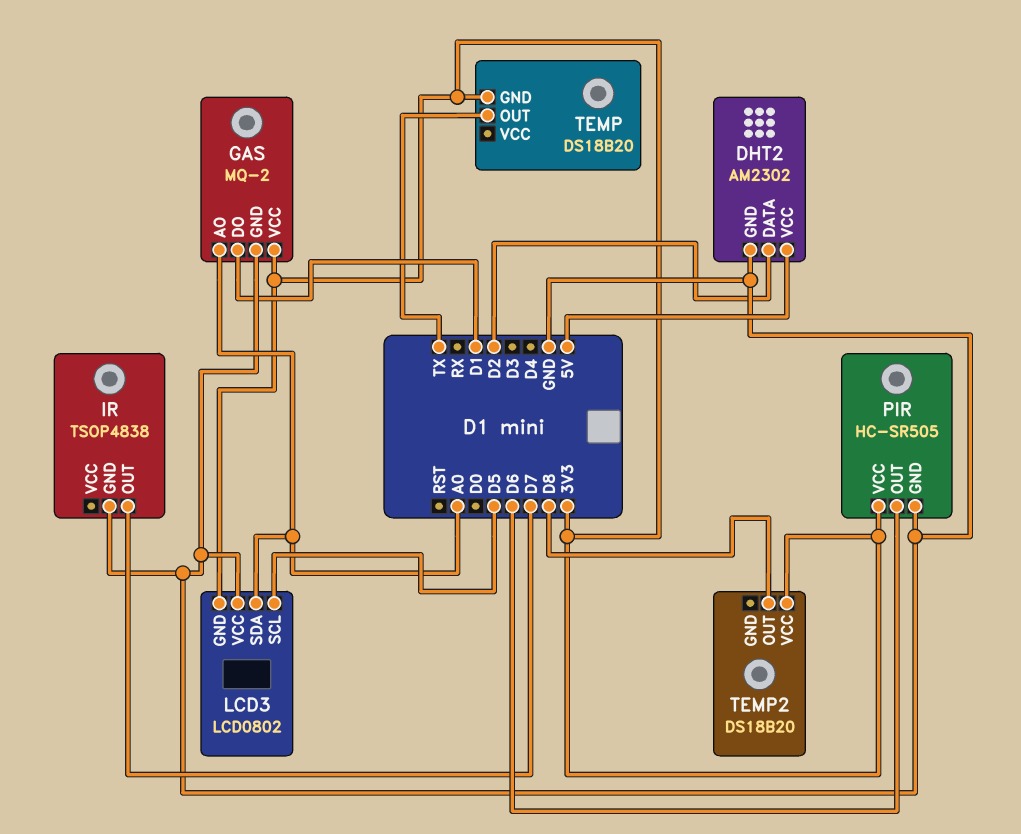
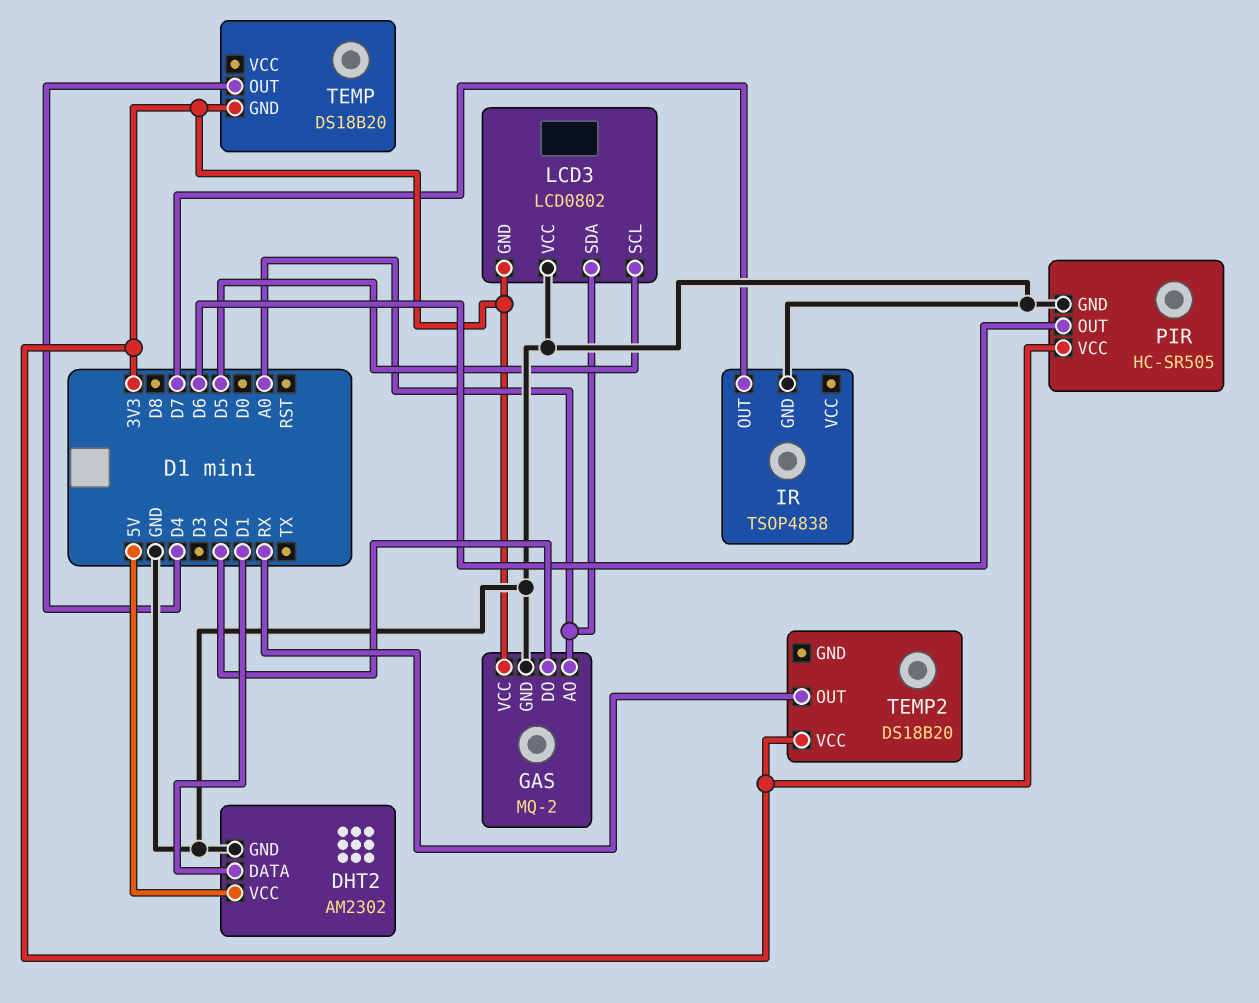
DHT2 pin DATA: D2 -> D1
GAS pin DO: D1 -> D2
TEMP pin OUT: TX -> D4
TEMP2 pin OUT: D8 -> RX

